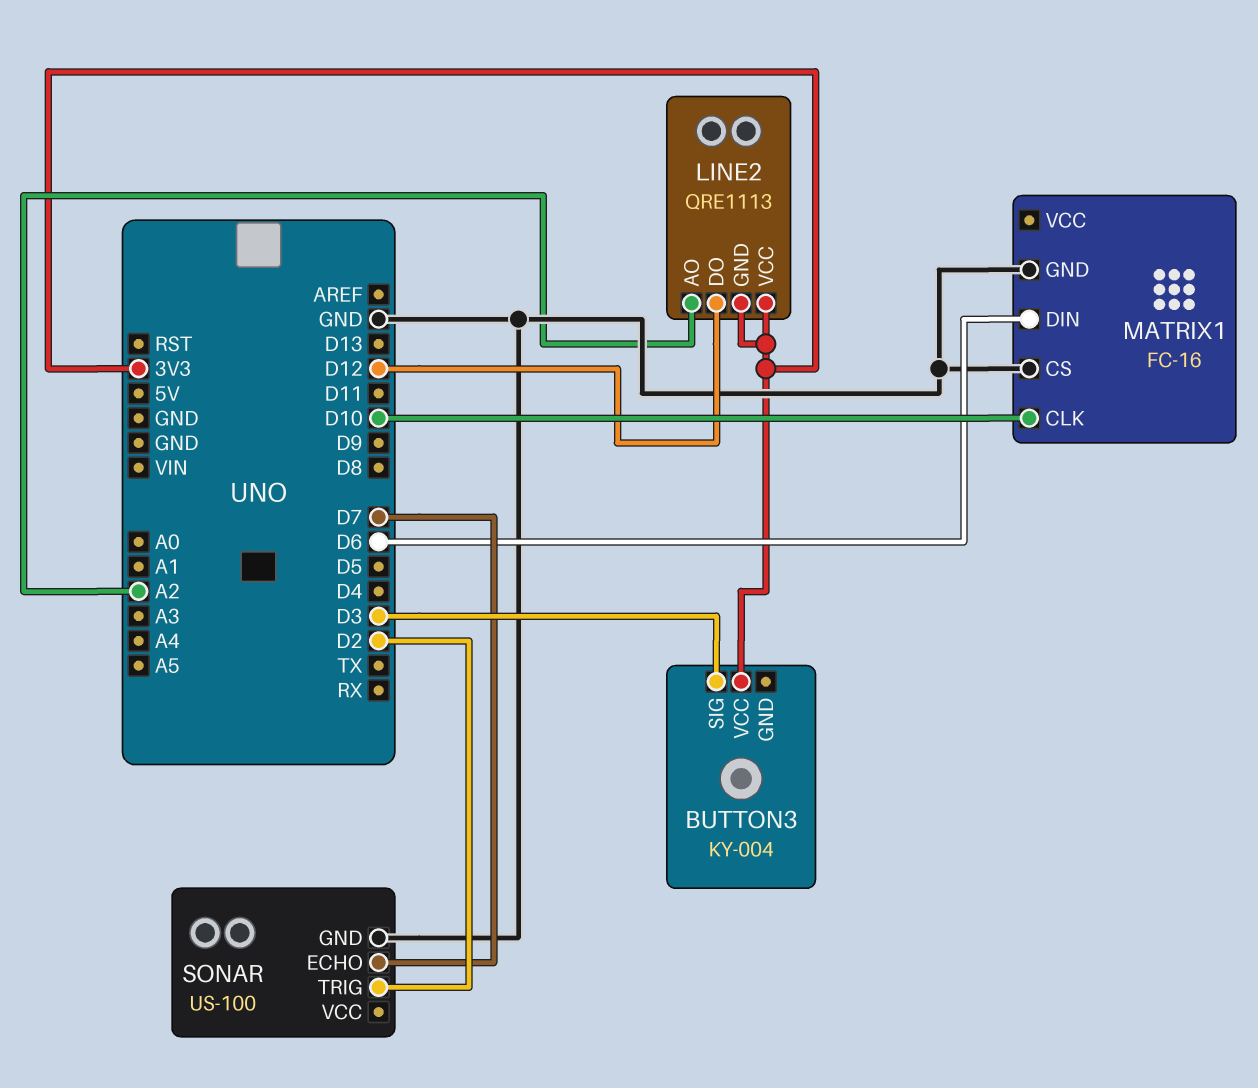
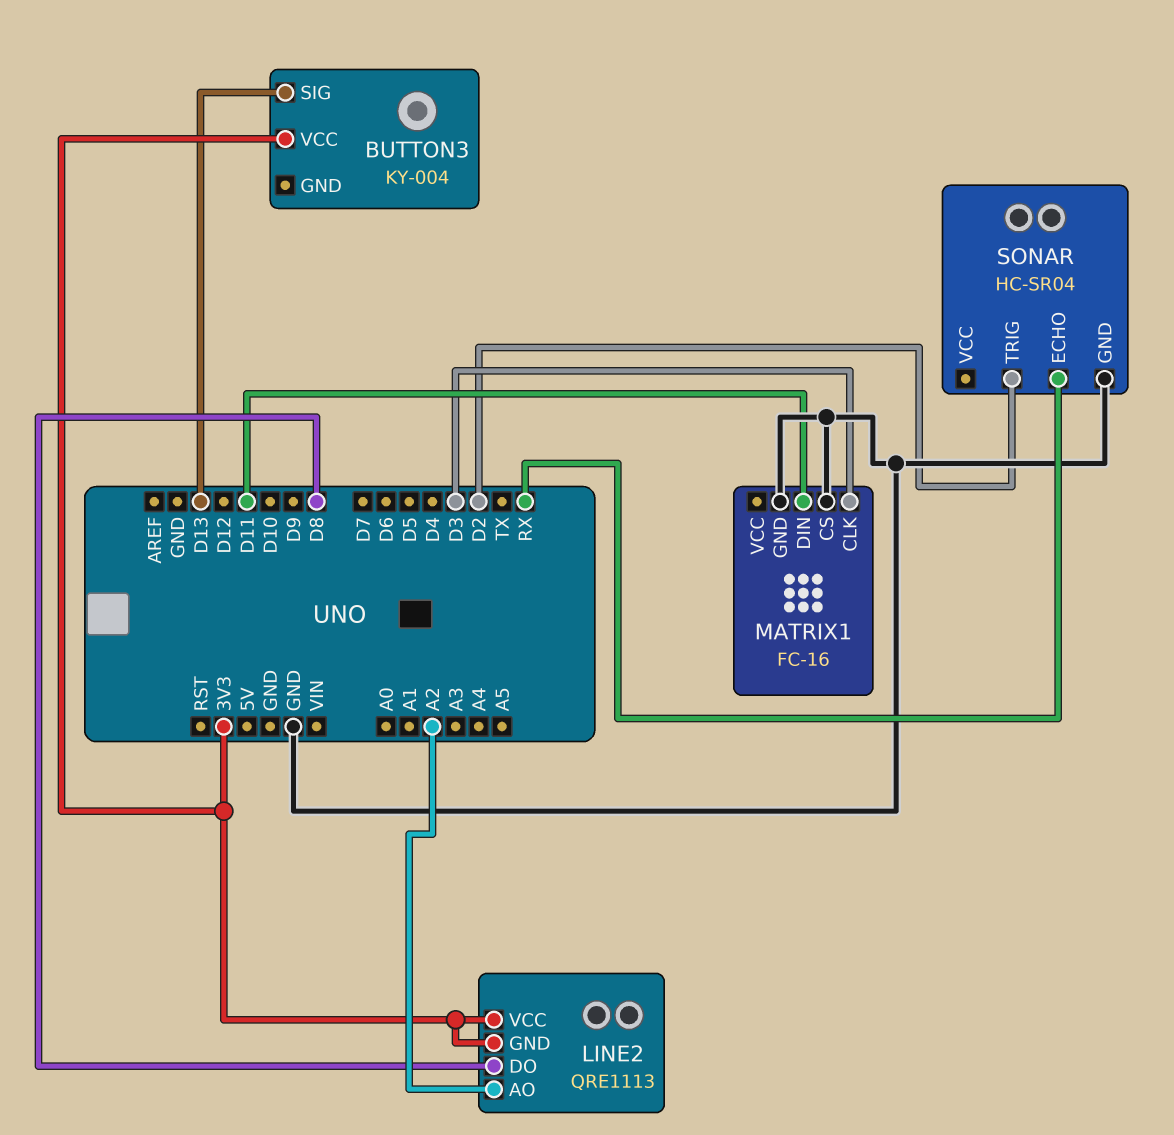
BUTTON3 pin SIG: D3 -> D13
LINE2 pin DO: D12 -> D8
MATRIX1 pin CLK: D10 -> D3
MATRIX1 pin DIN: D6 -> D11
SONAR: US-100 -> HC-SR04
SONAR pin ECHO: D7 -> RX

